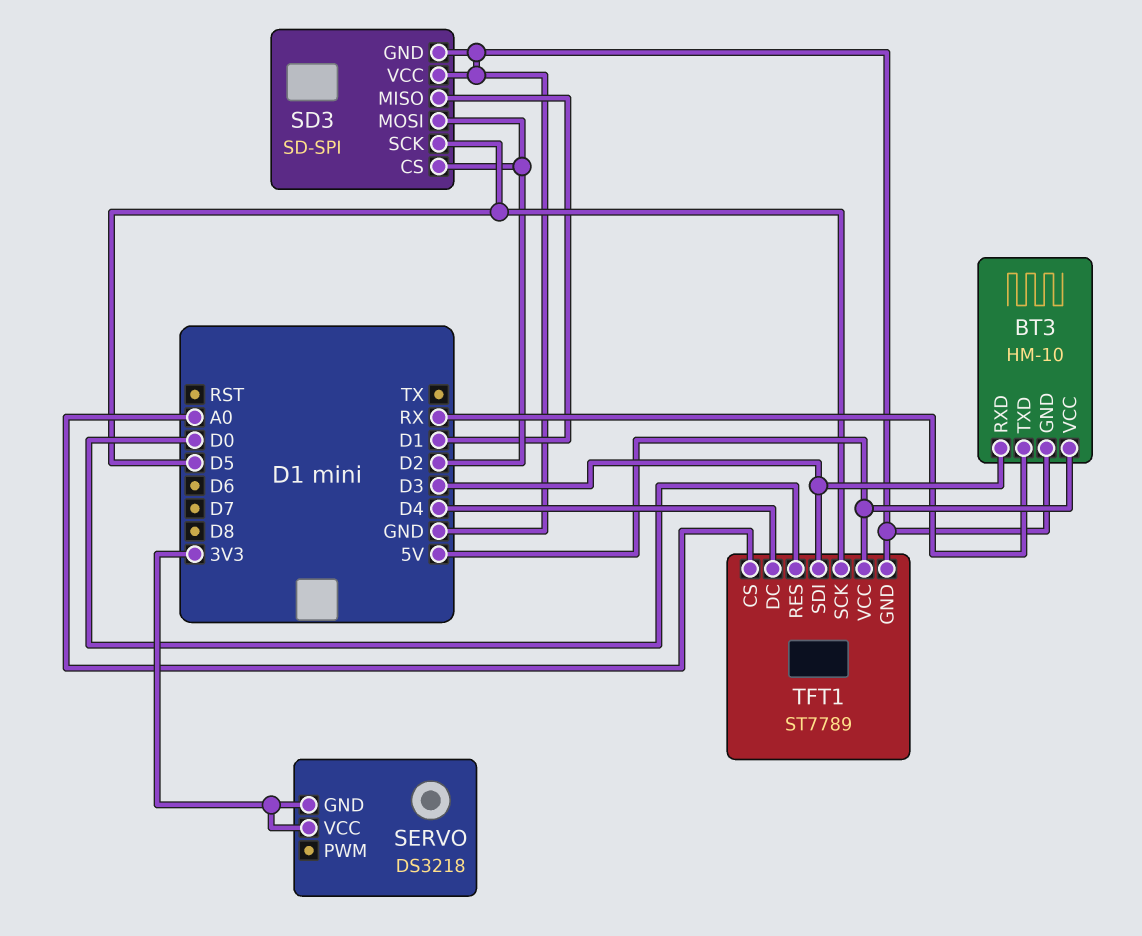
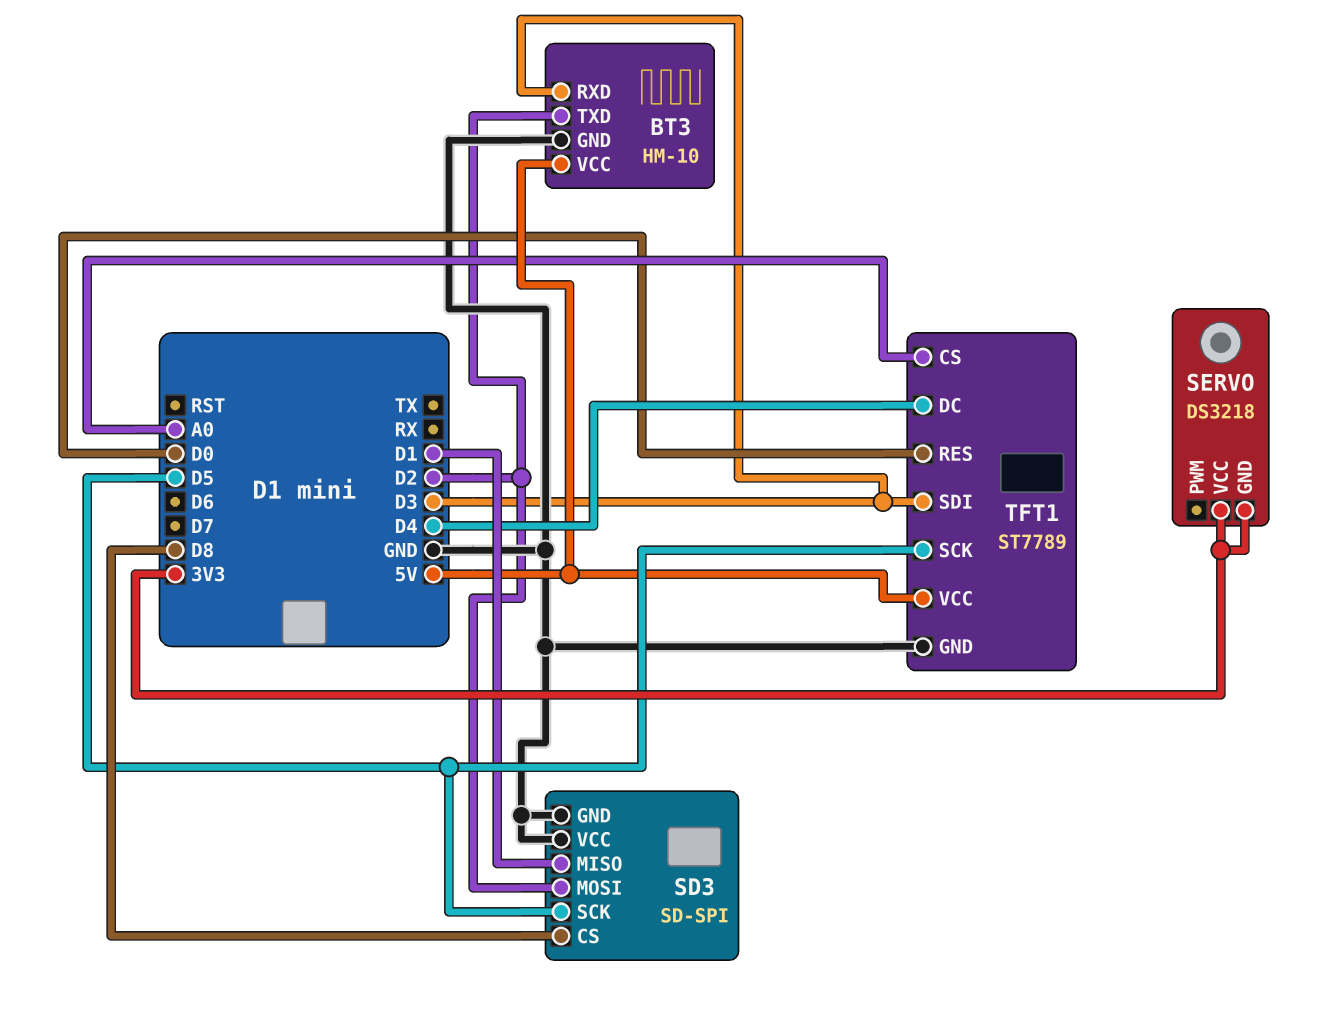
BT3 pin TXD: RX -> D2
SD3 pin CS: D2 -> D8

